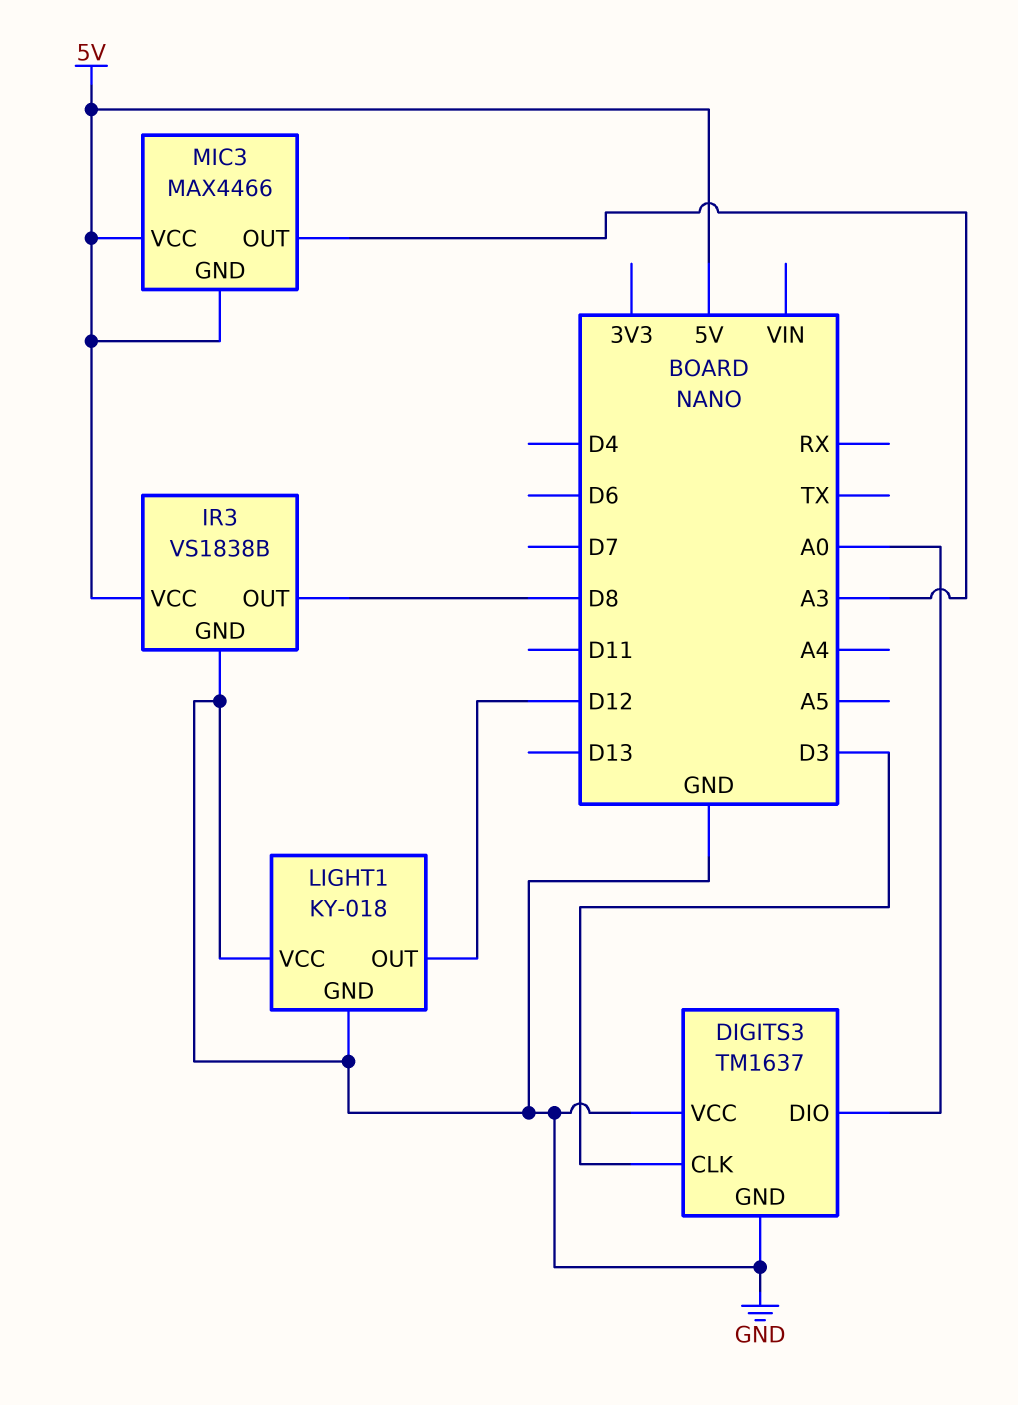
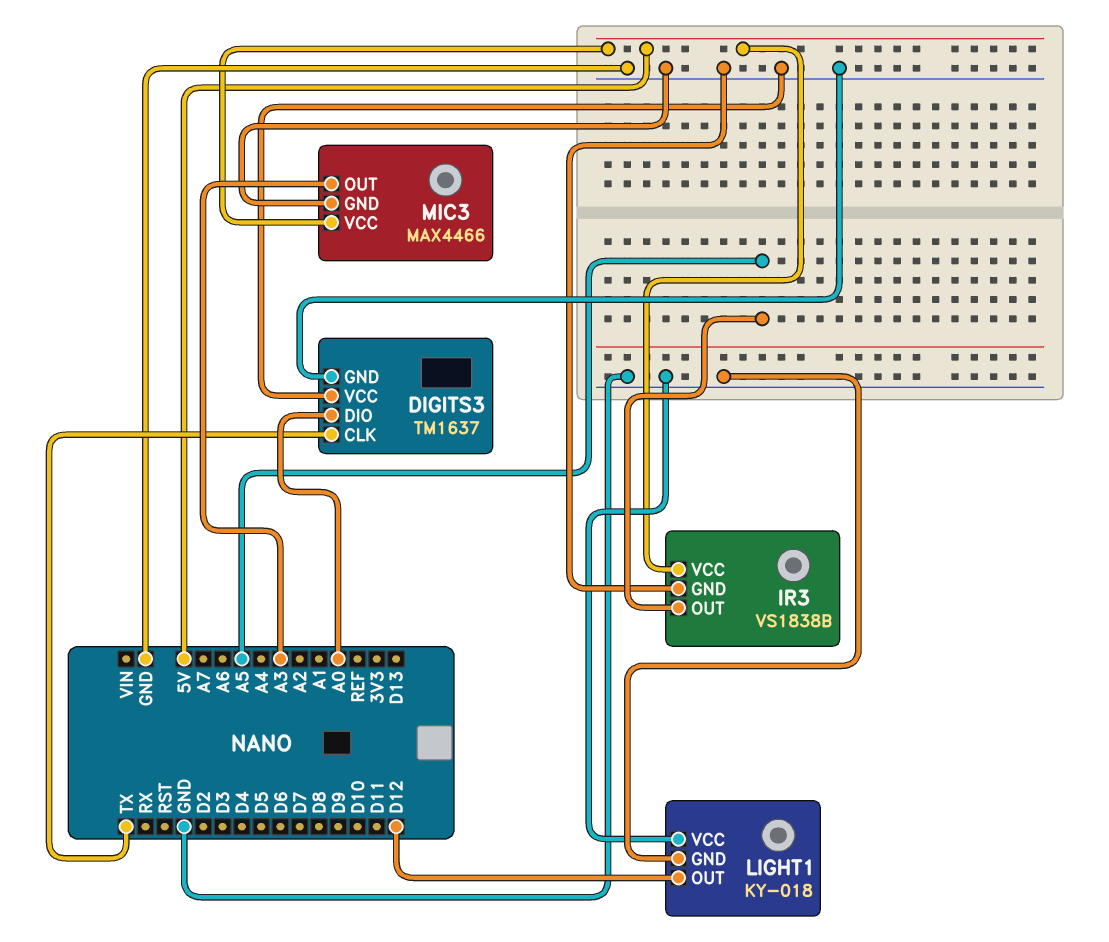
DIGITS3 pin CLK: D3 -> TX
IR3 pin OUT: D8 -> A5
MIC3 pin GND: 5V -> GND

